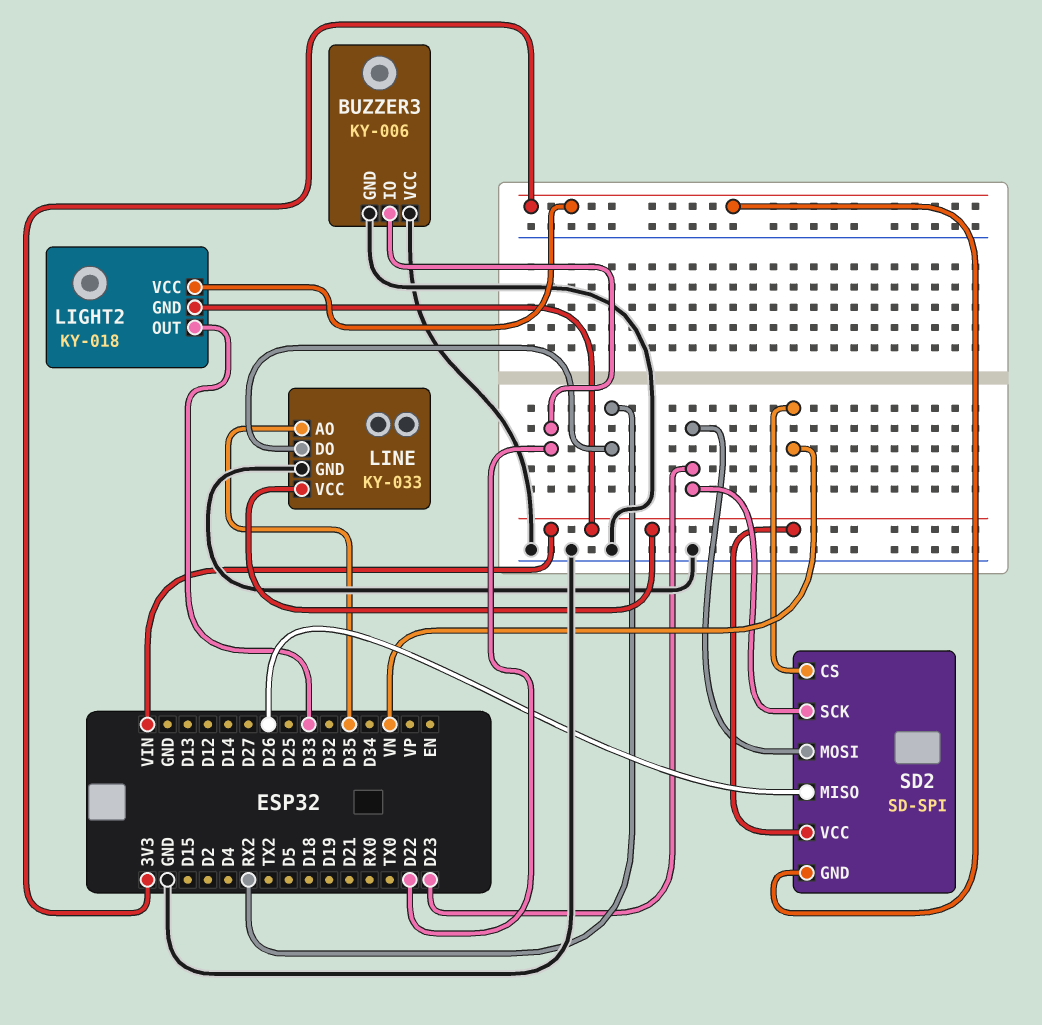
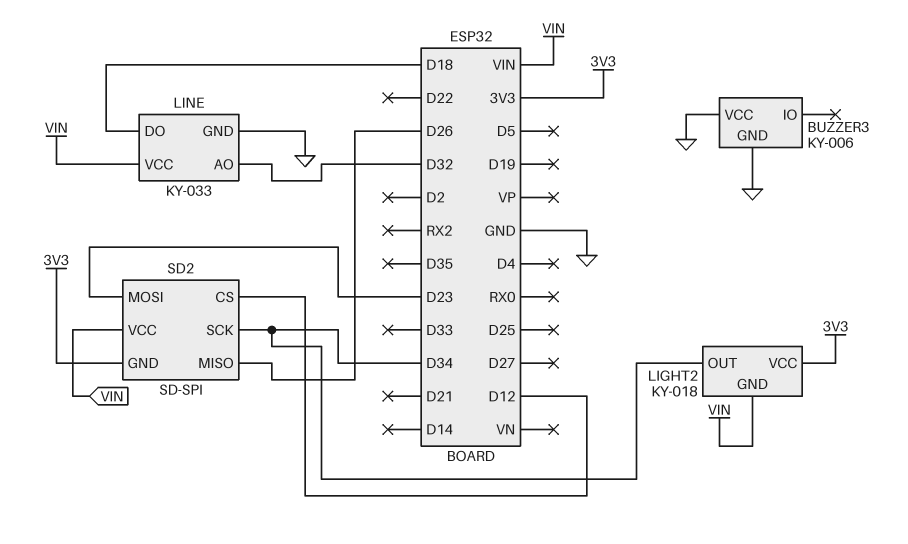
BUZZER3 pin IO: D22 -> none
LIGHT2 pin OUT: D33 -> D34
LINE pin AO: D35 -> D32
LINE pin DO: RX2 -> D18
SD2 pin CS: VN -> D12
SD2 pin SCK: D23 -> D34

